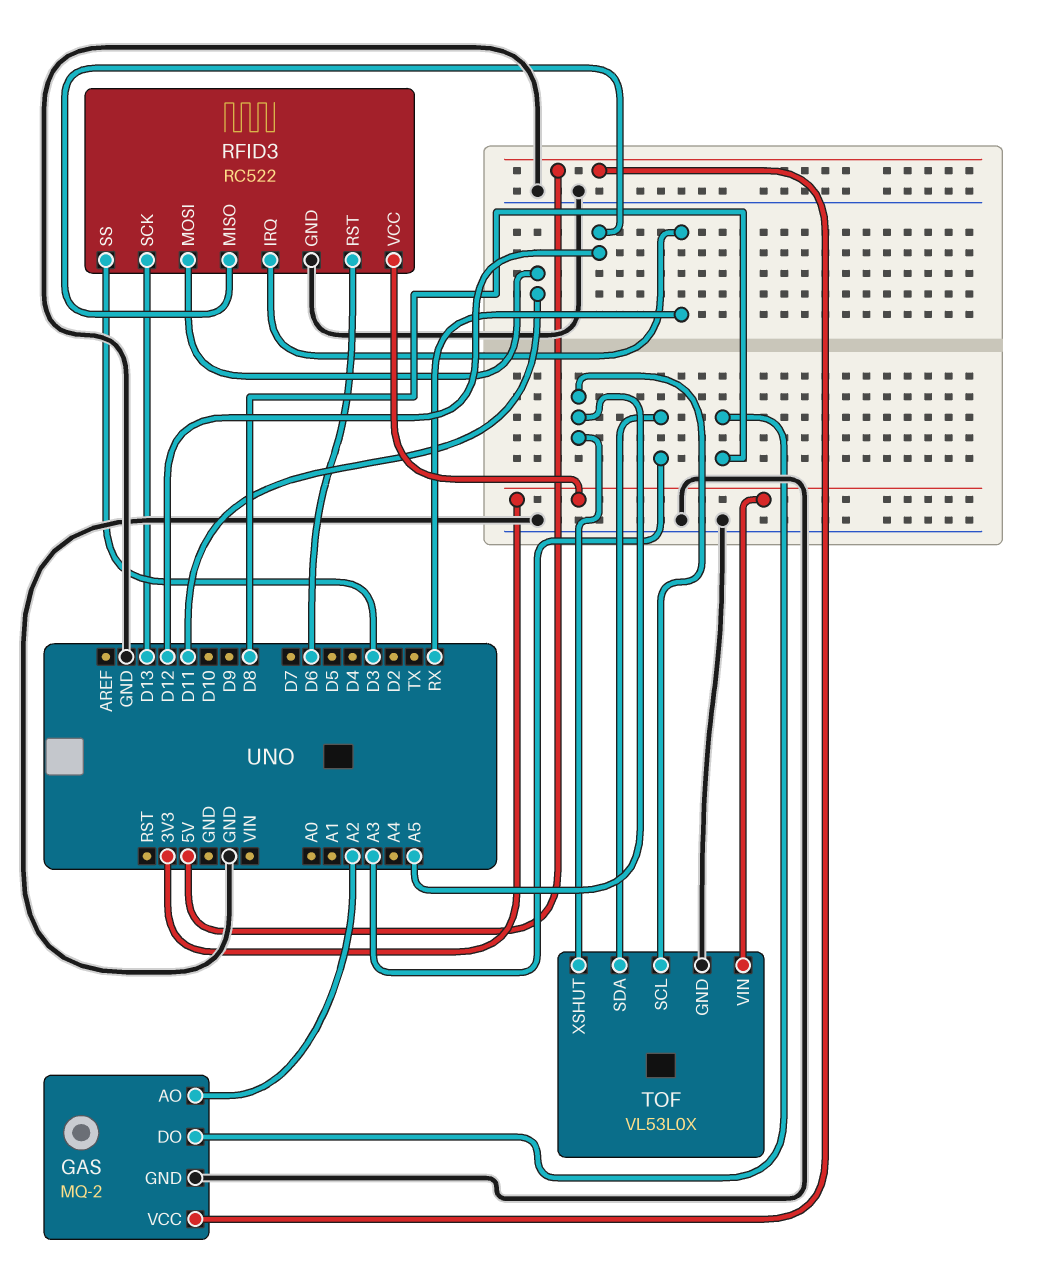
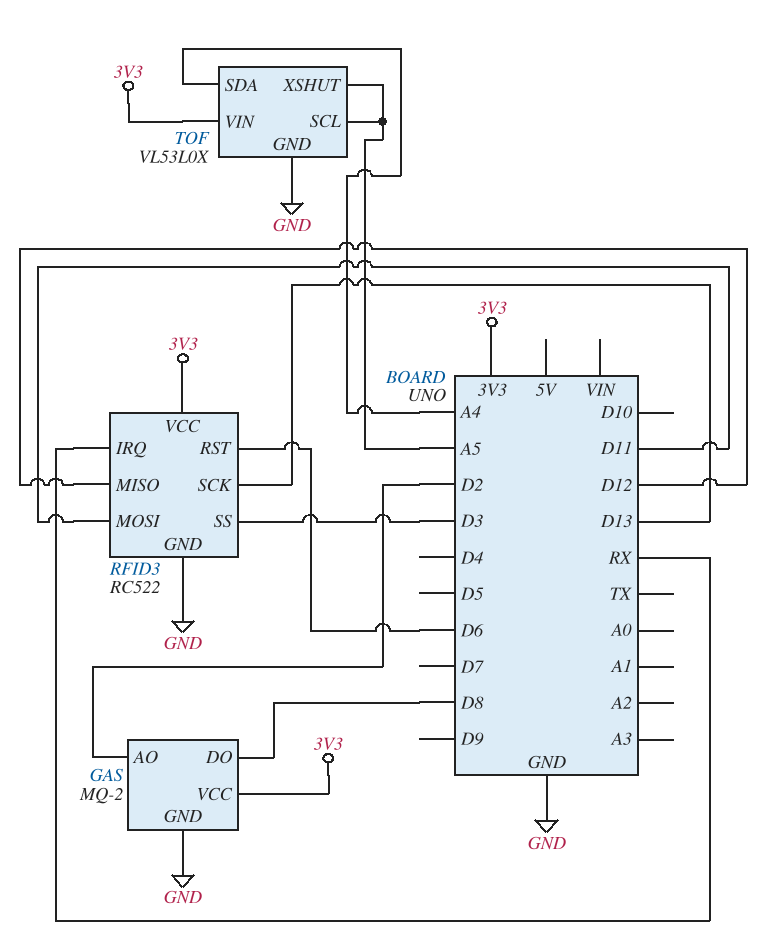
GAS pin AO: A2 -> D2
GAS pin VCC: 5V -> 3V3
TOF pin SDA: A3 -> A4

